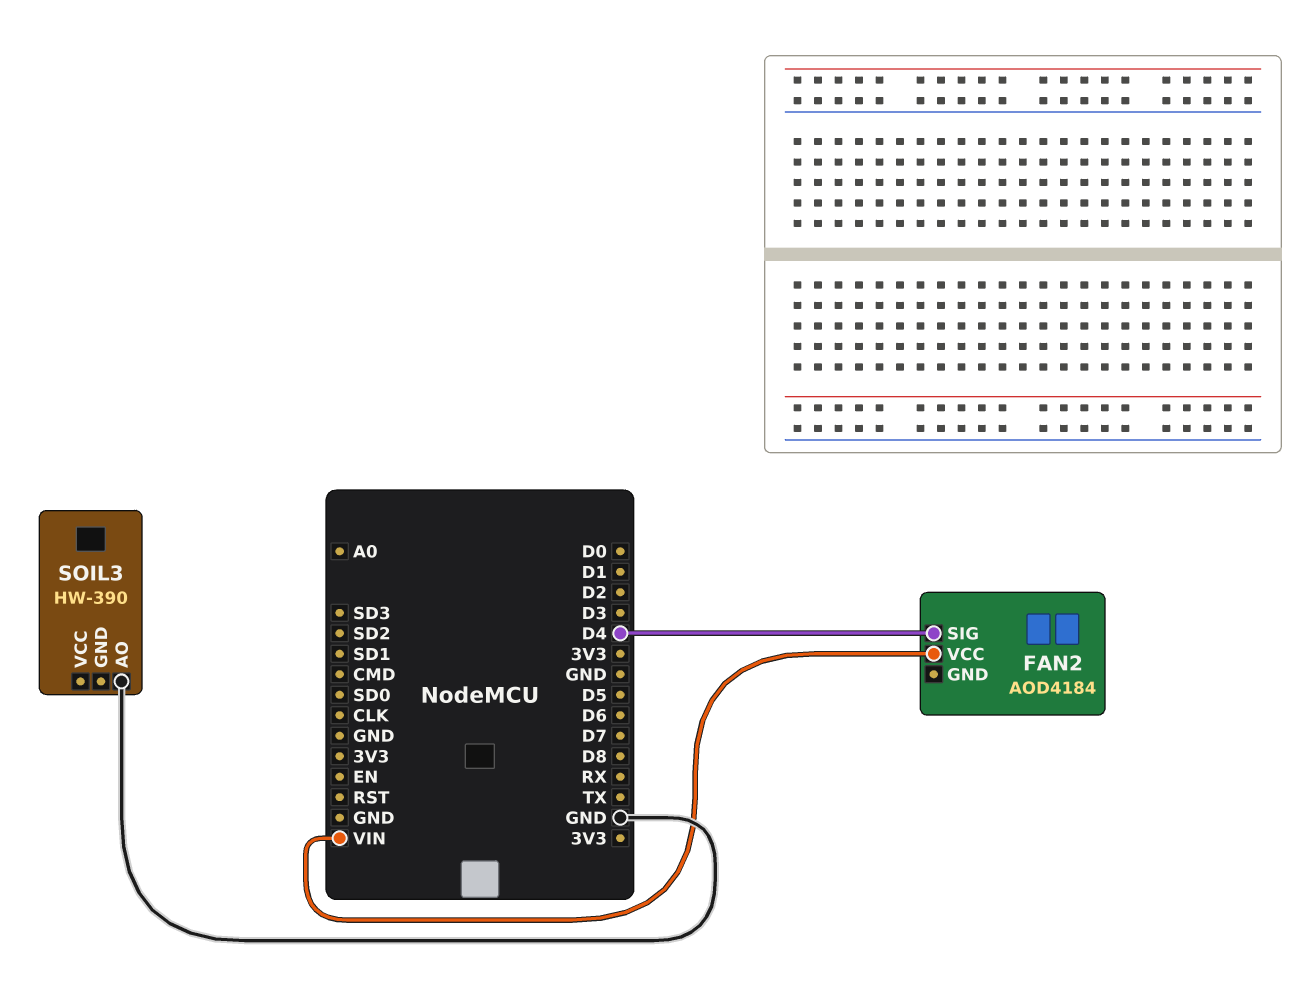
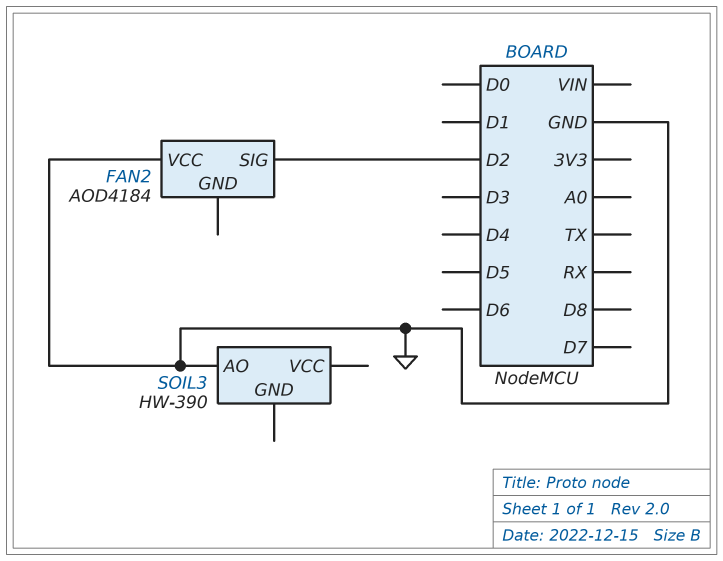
FAN2 pin SIG: D4 -> D2
FAN2 pin VCC: VIN -> GND

